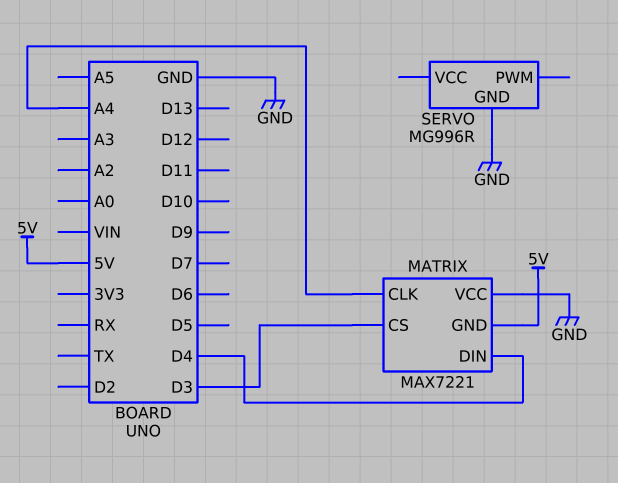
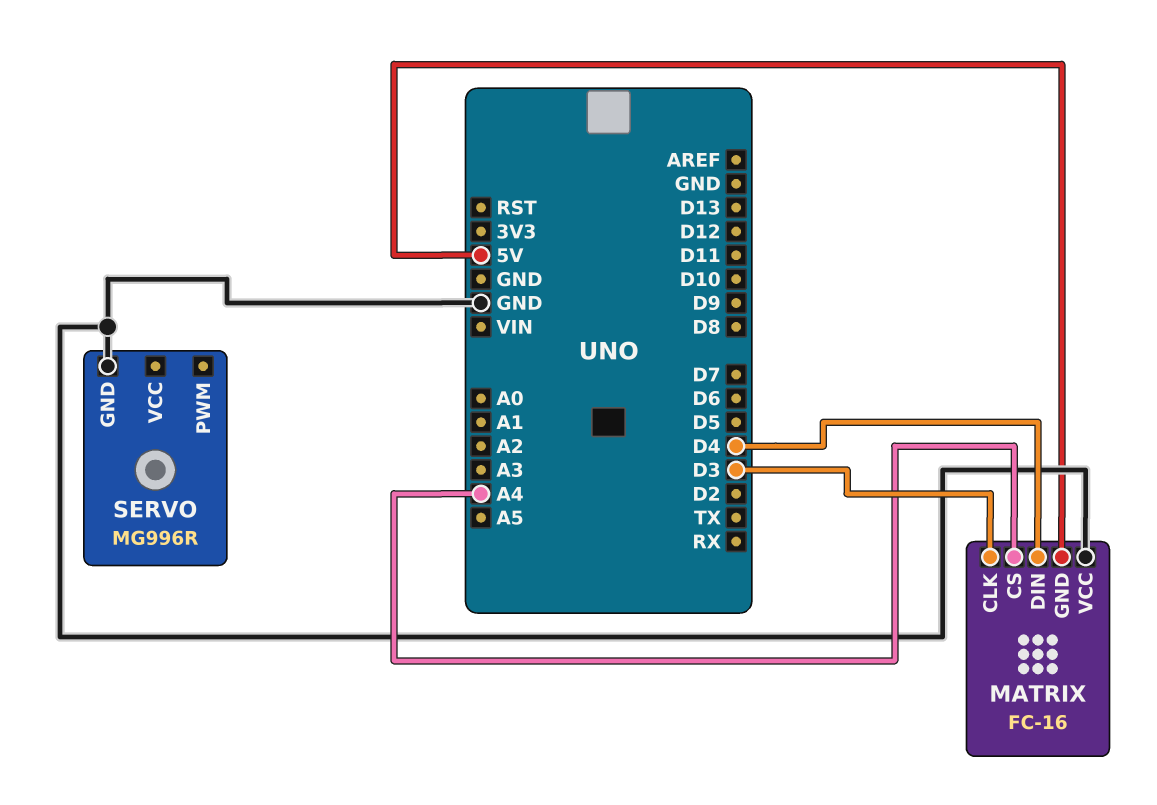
MATRIX: MAX7221 -> FC-16
MATRIX pin CLK: A4 -> D3
MATRIX pin CS: D3 -> A4

